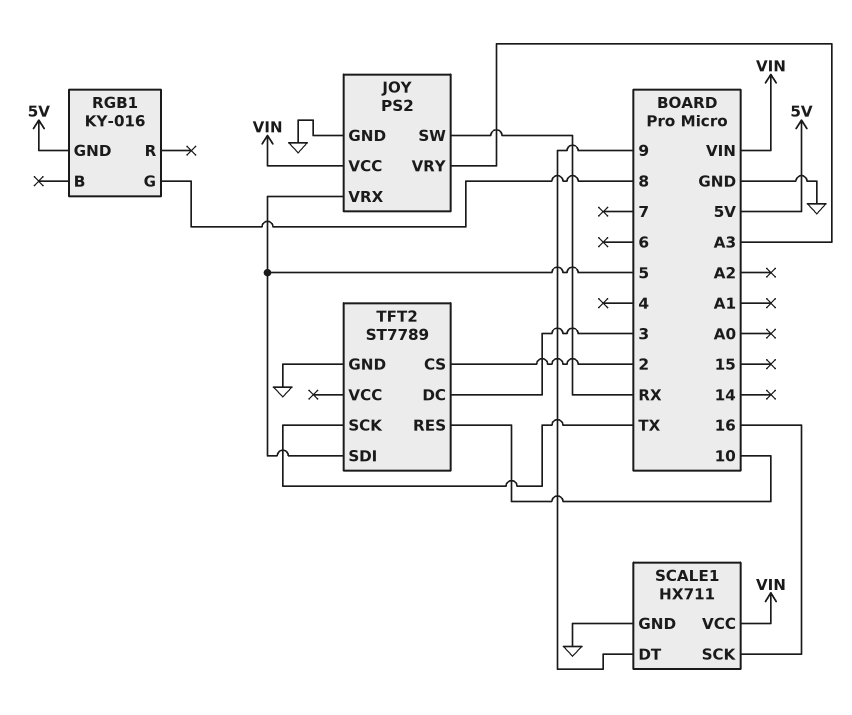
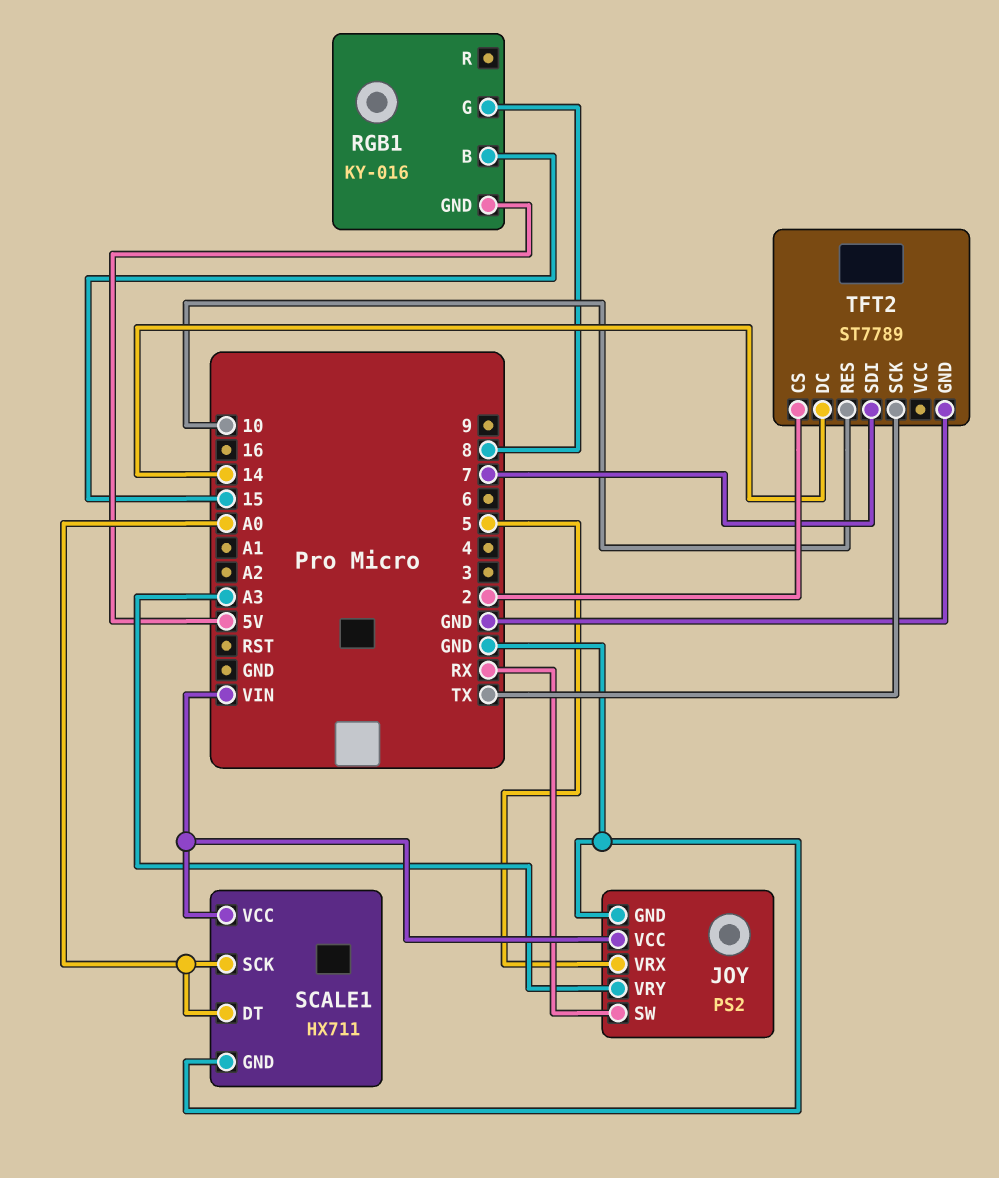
RGB1 pin B: none -> 15
SCALE1 pin DT: 9 -> A0
SCALE1 pin SCK: 16 -> A0
TFT2 pin DC: 3 -> 14
TFT2 pin SDI: 5 -> 7

